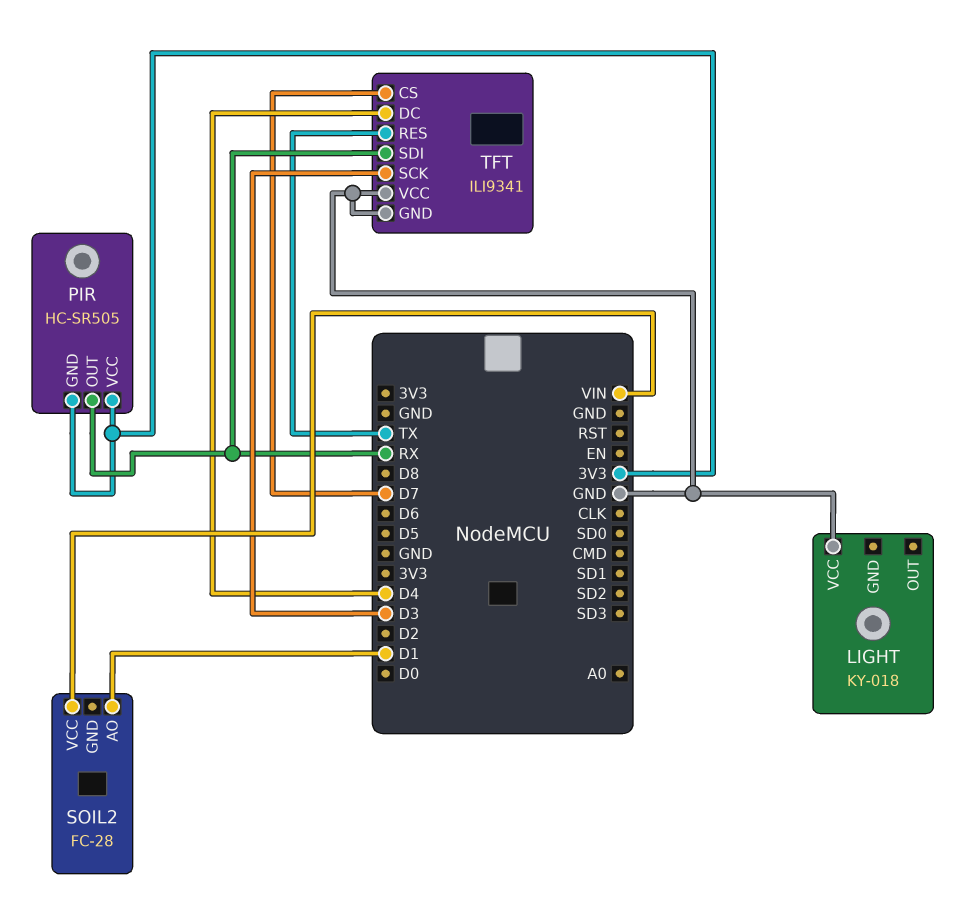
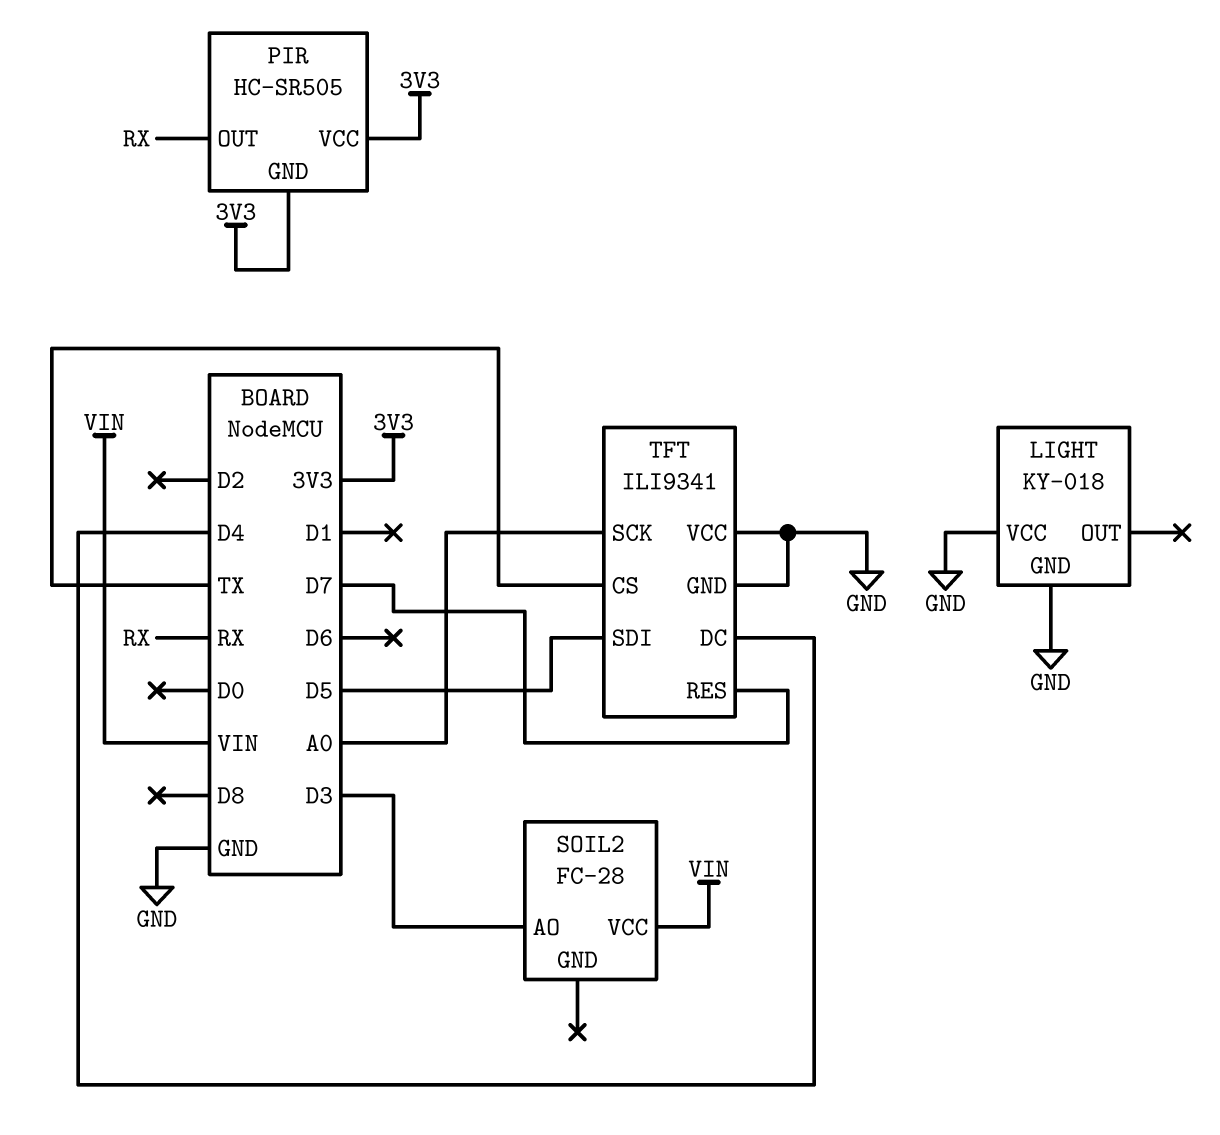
LIGHT pin GND: none -> GND
SOIL2 pin AO: D1 -> D3
TFT pin CS: D7 -> TX
TFT pin RES: TX -> D7
TFT pin SCK: D3 -> A0
TFT pin SDI: RX -> D5

